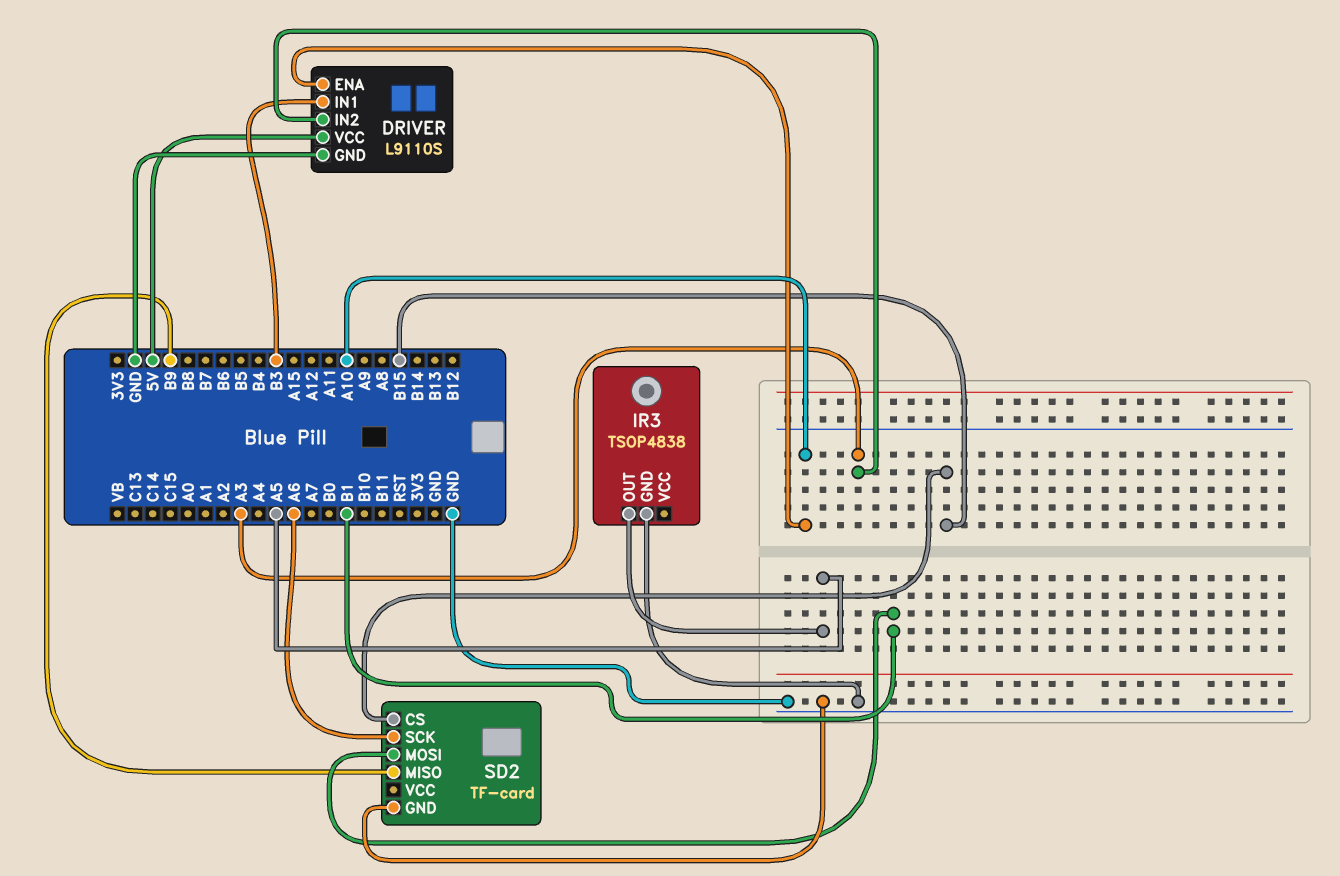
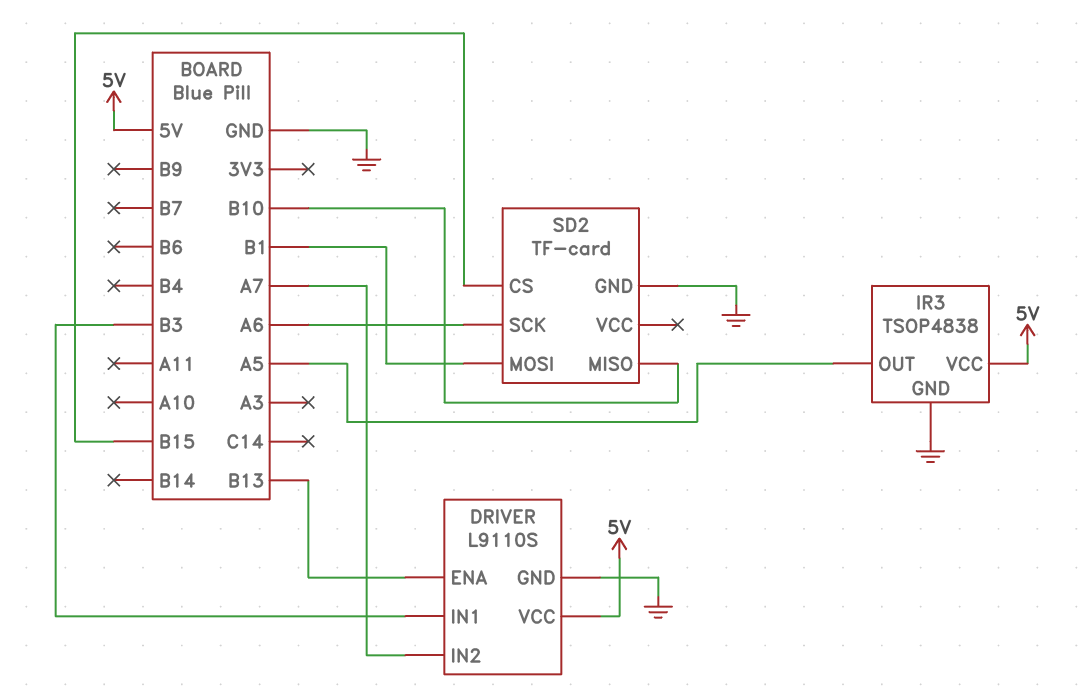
DRIVER pin ENA: A10 -> B13
DRIVER pin IN2: A3 -> A7
IR3 pin VCC: none -> 5V
SD2 pin MISO: B9 -> B10

